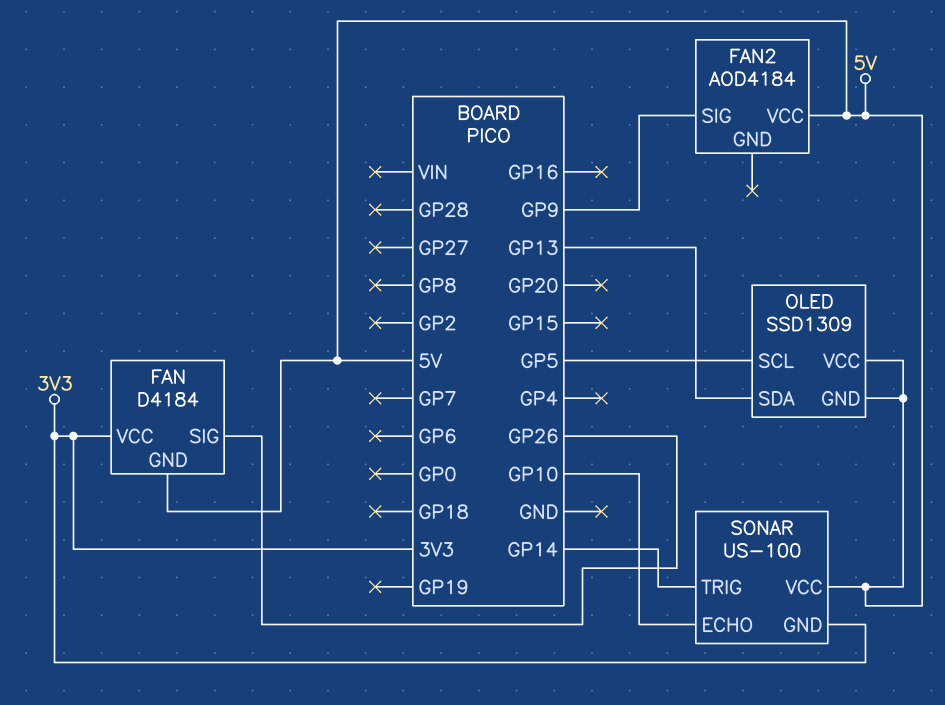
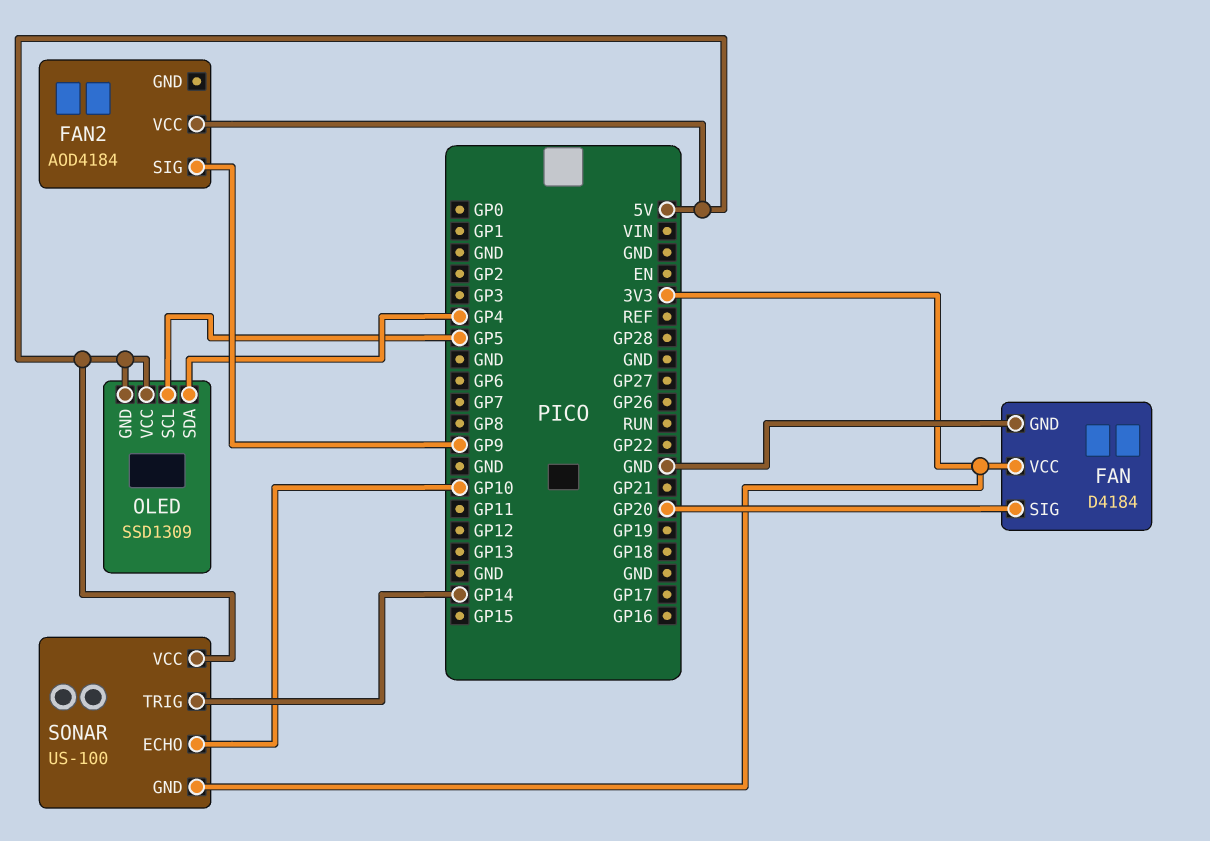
FAN pin GND: 5V -> GND
FAN pin SIG: GP26 -> GP20
OLED pin SDA: GP13 -> GP4

